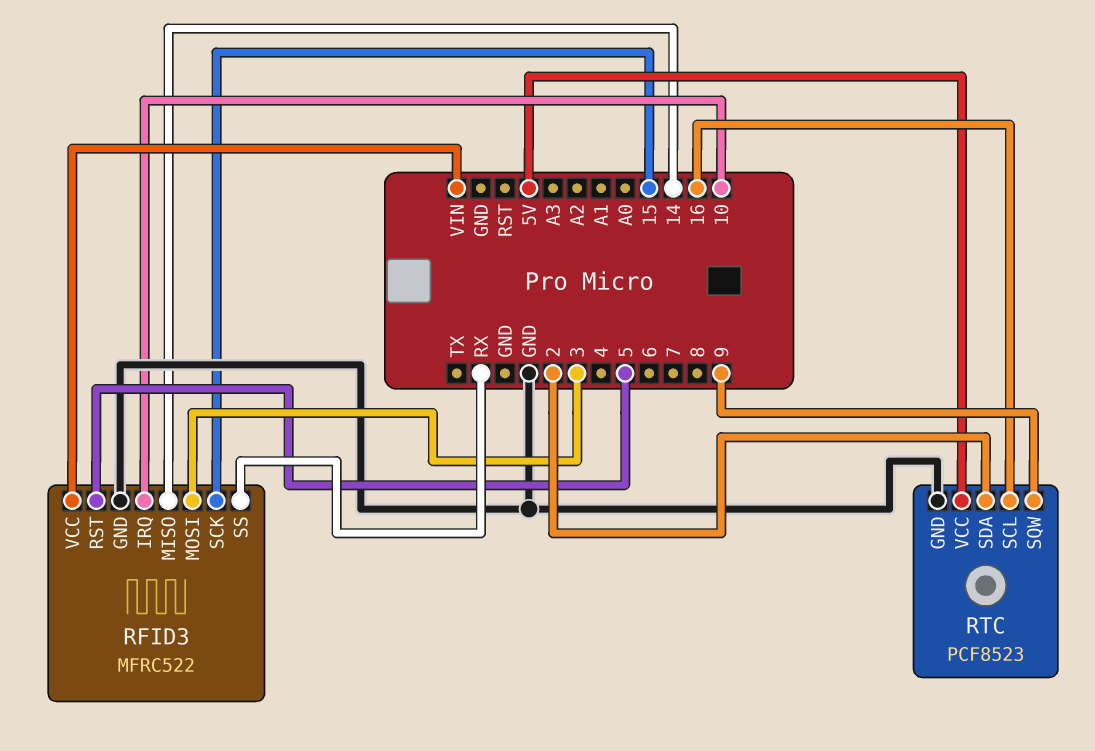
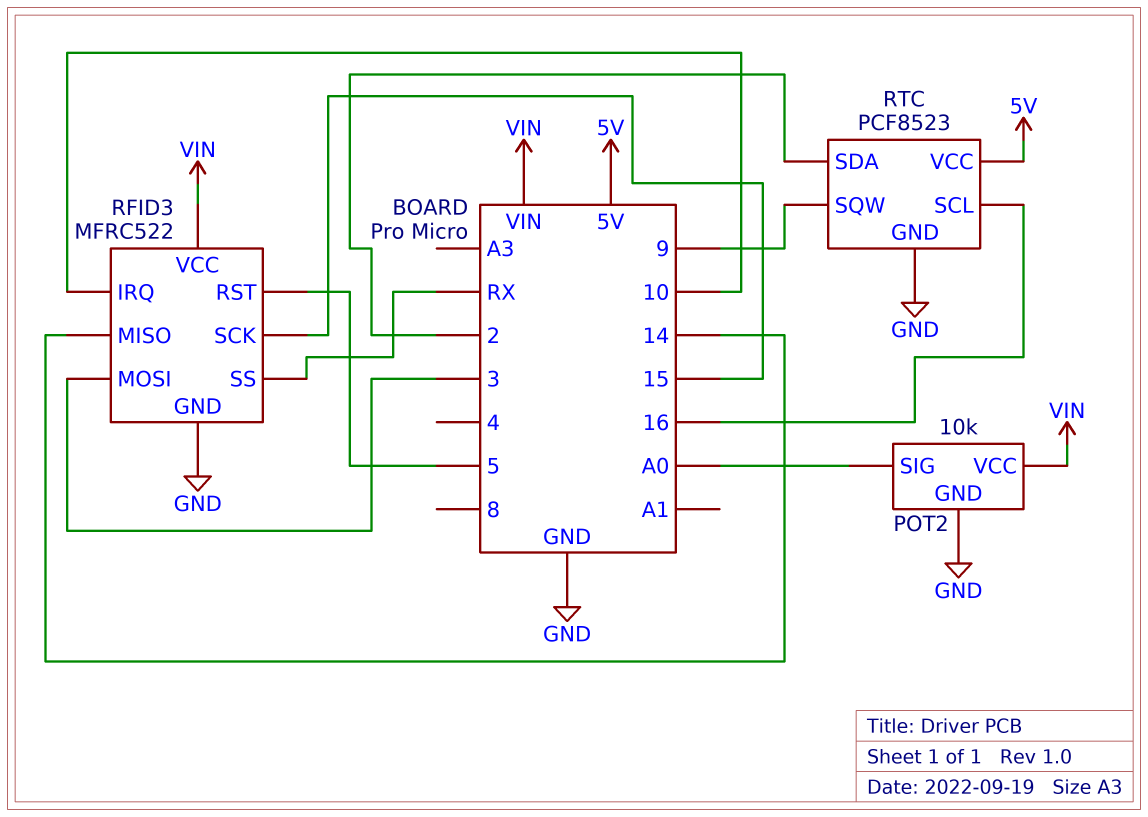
POT2: none -> 10k
POT2 pin GND: none -> GND
POT2 pin SIG: none -> A0
POT2 pin VCC: none -> VIN

